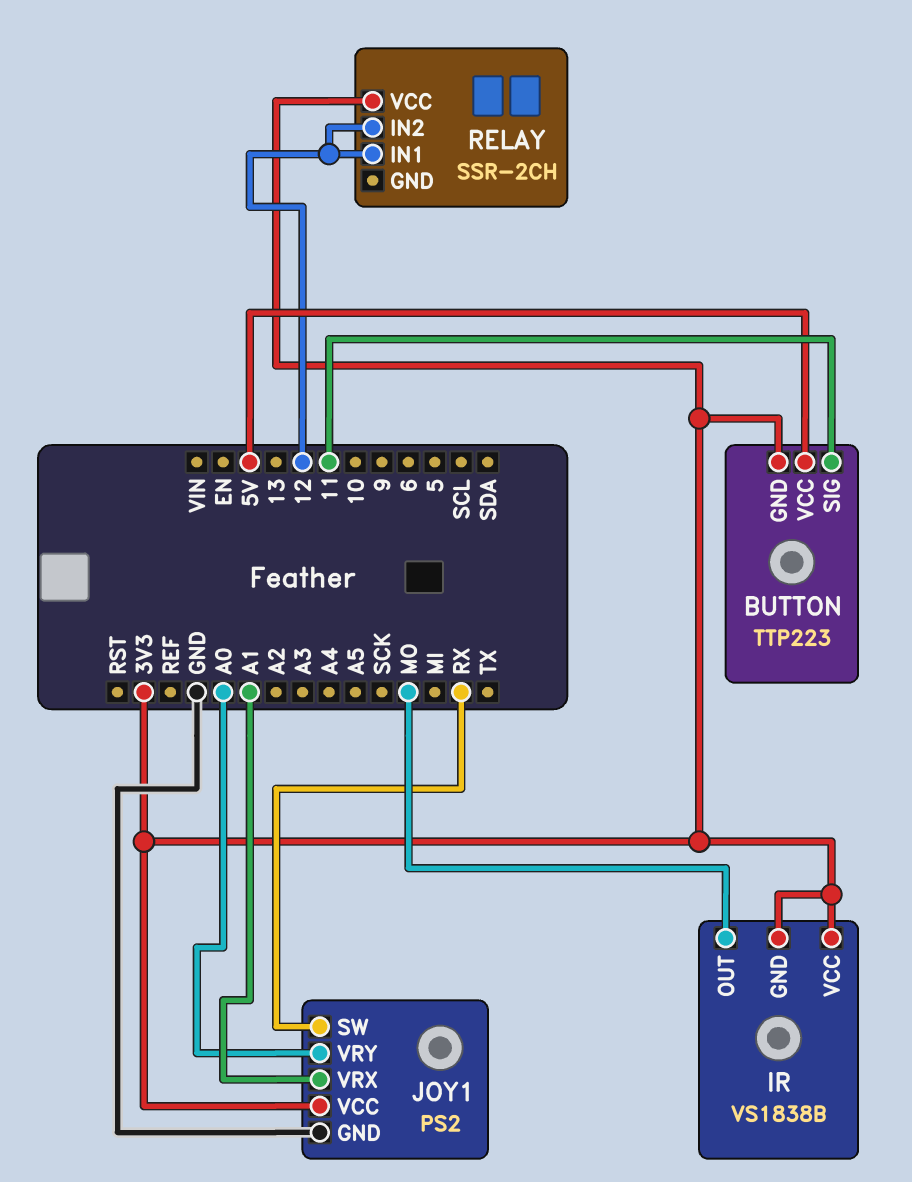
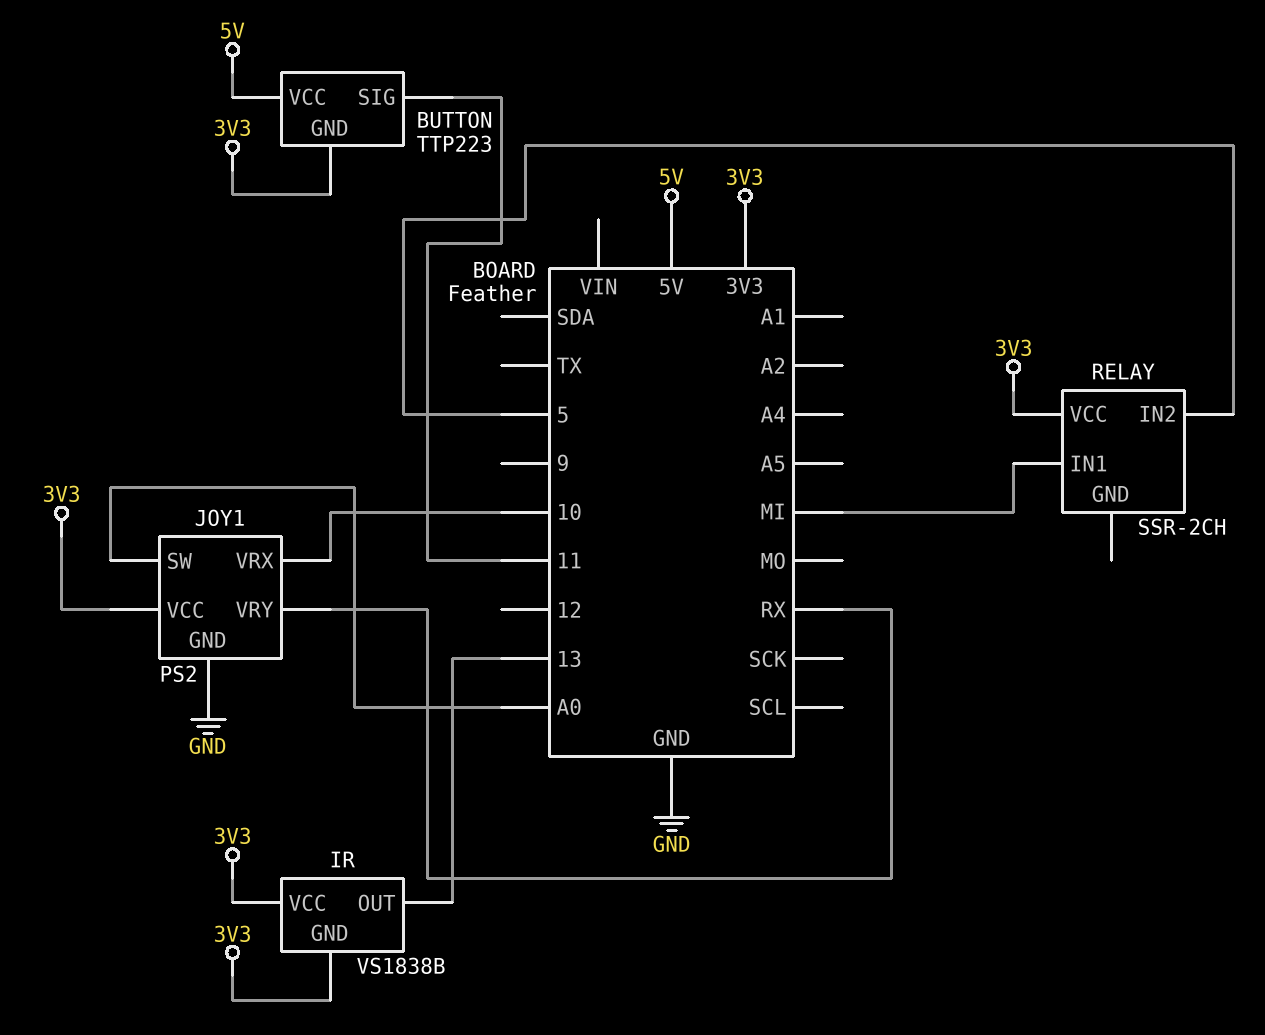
IR pin OUT: MO -> 13
JOY1 pin SW: RX -> A0
JOY1 pin VRX: A1 -> 10
JOY1 pin VRY: A0 -> RX
RELAY pin IN1: 12 -> MI
RELAY pin IN2: 12 -> 5

